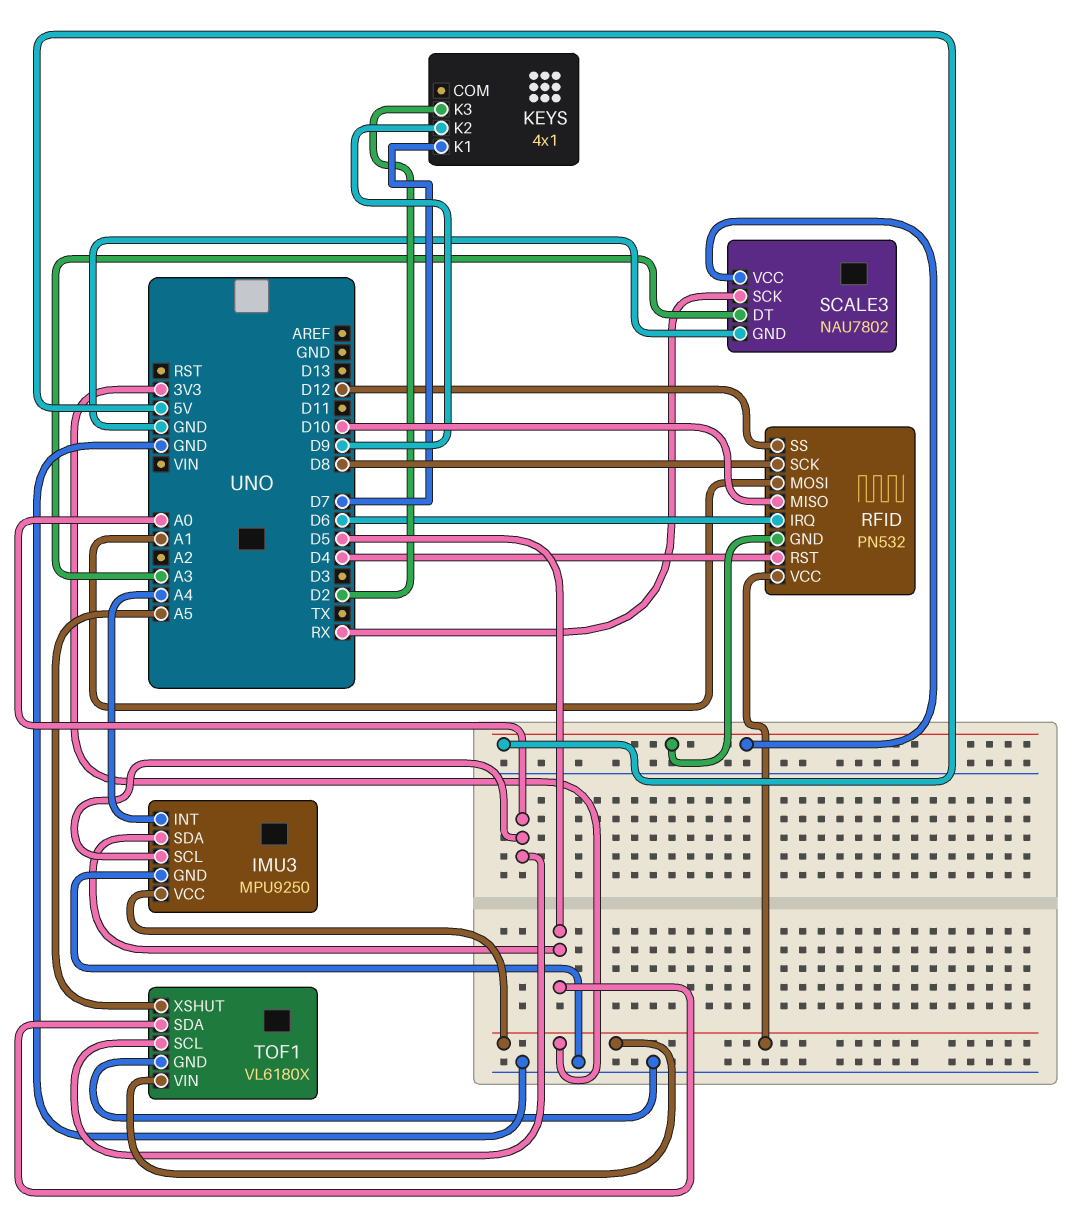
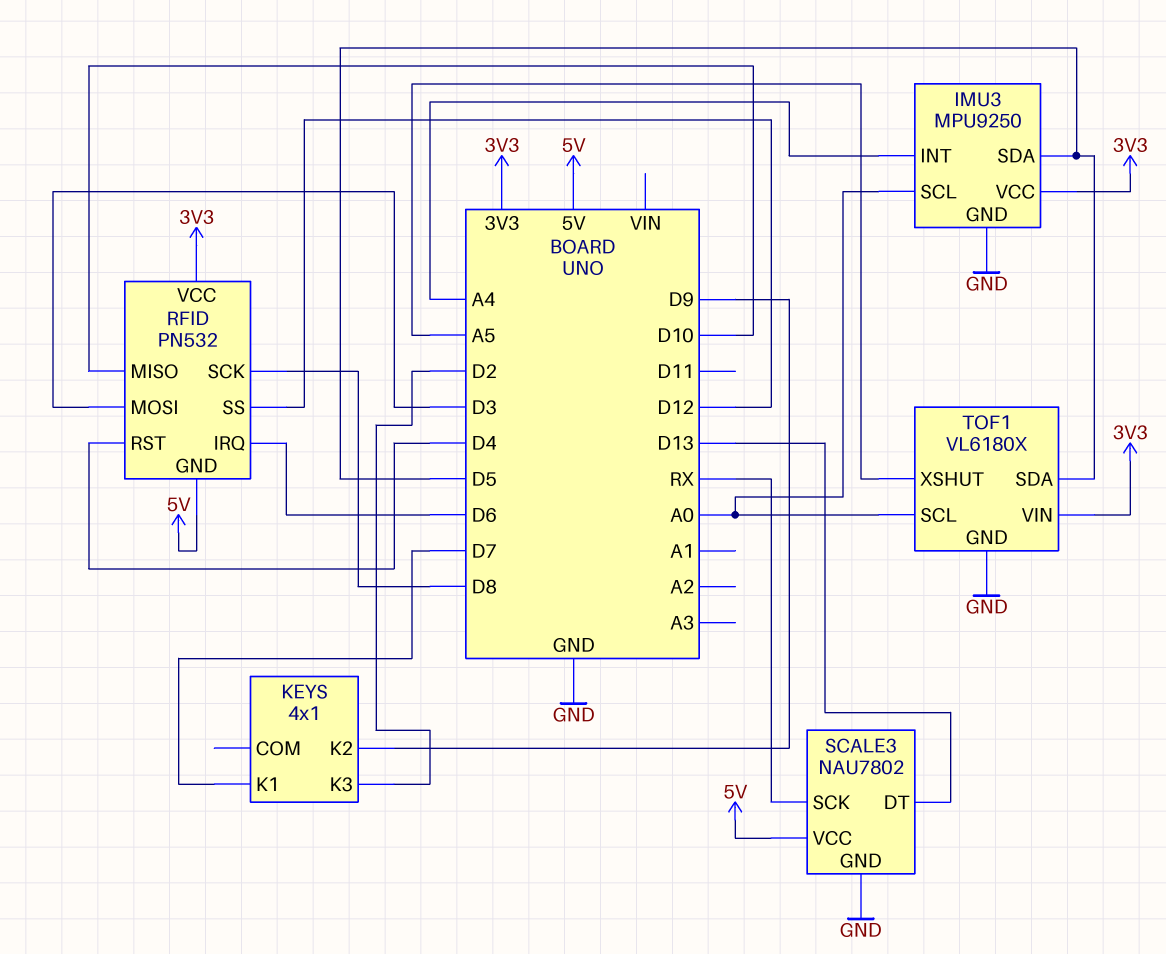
RFID pin MOSI: A1 -> D3
SCALE3 pin DT: A3 -> D13

